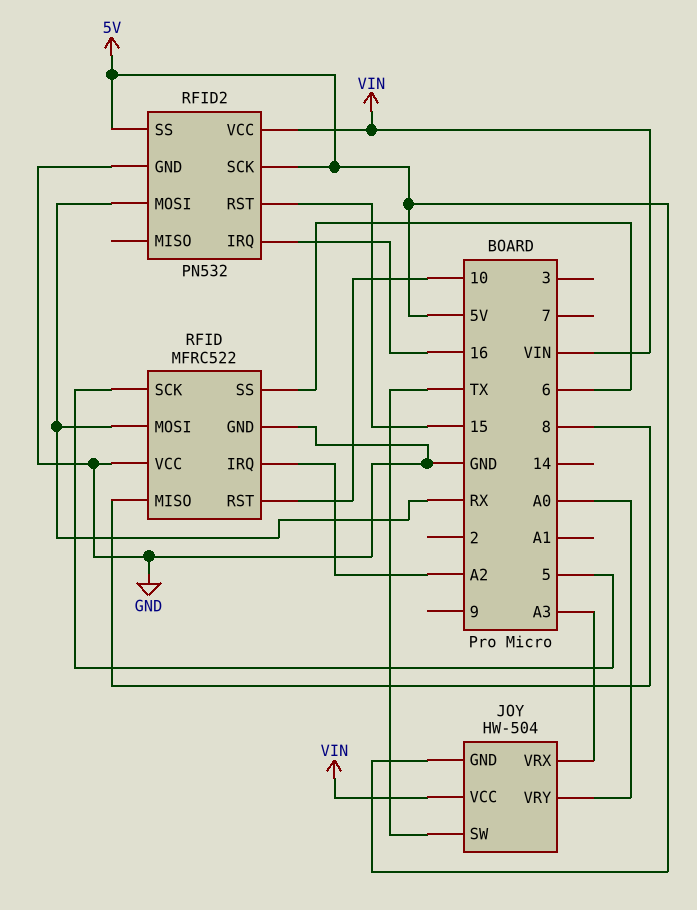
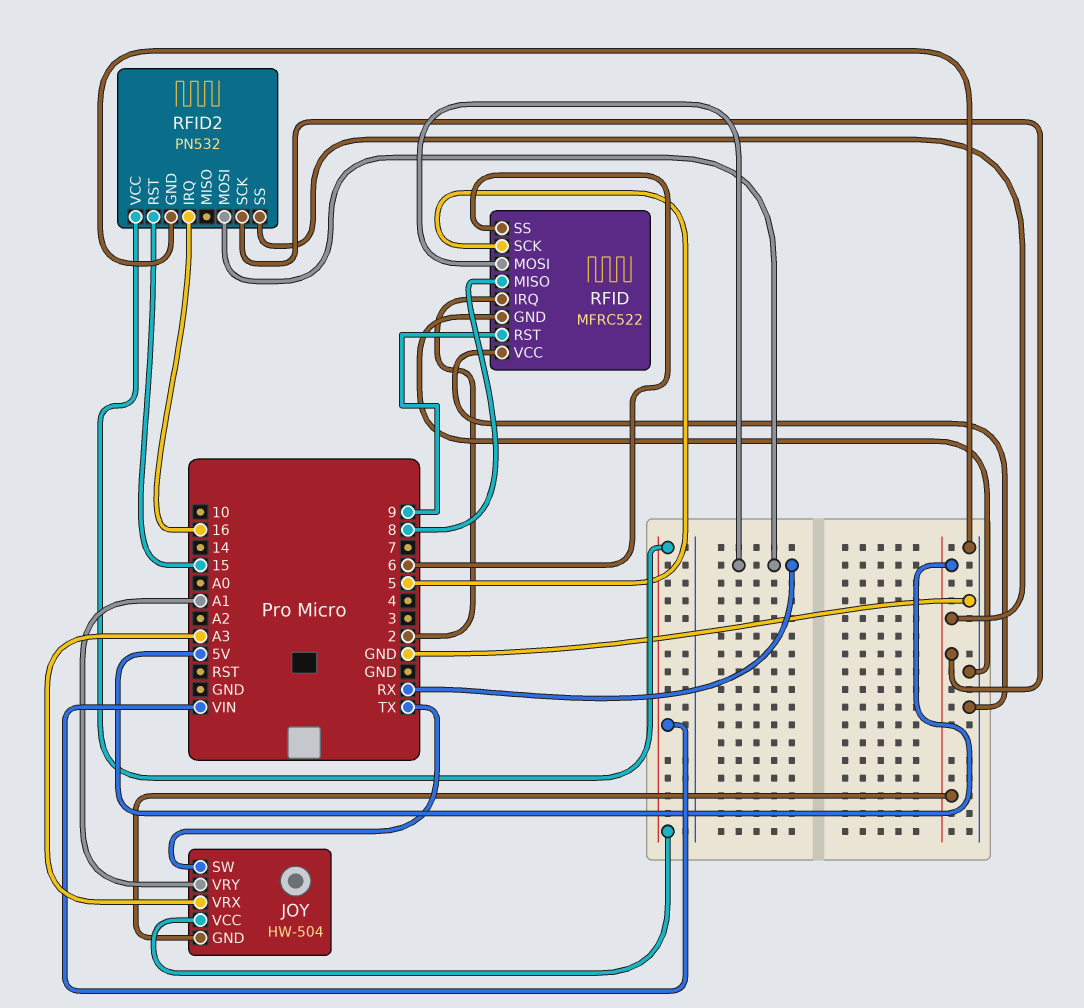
JOY pin VRY: A0 -> A1
RFID pin IRQ: A2 -> 2
RFID pin RST: 10 -> 9

